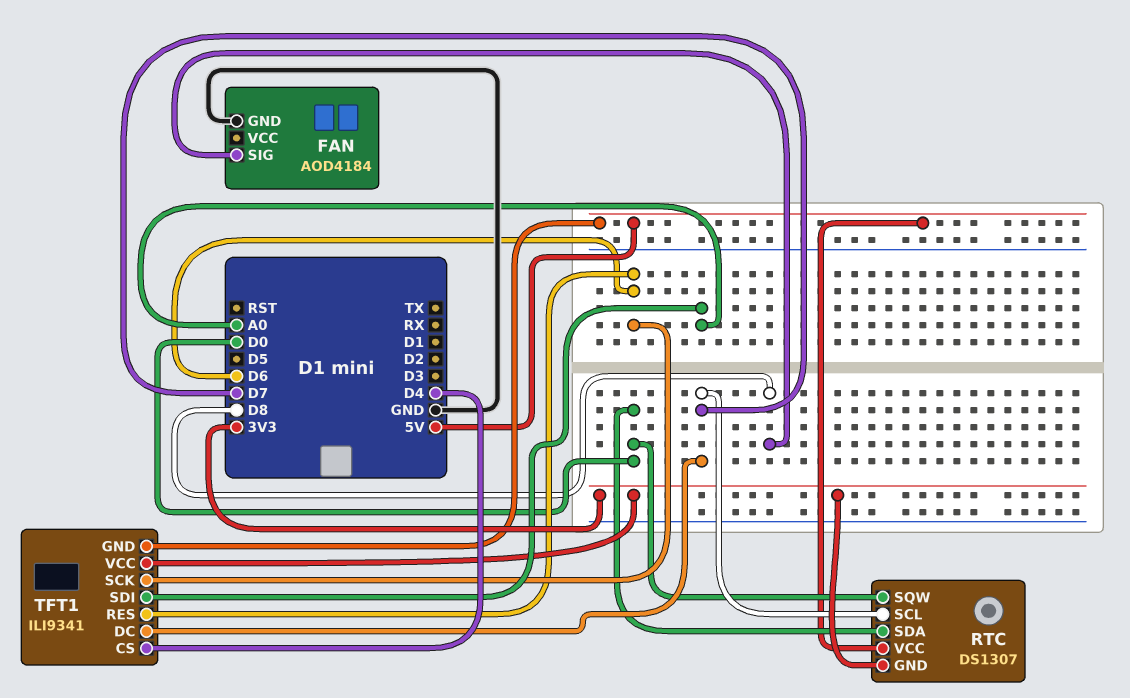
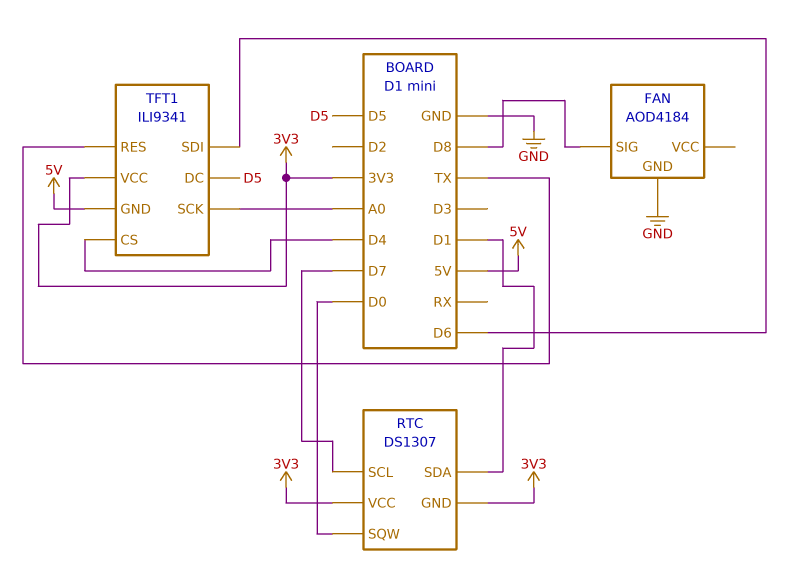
RTC pin SDA: D0 -> D1
RTC pin VCC: 5V -> 3V3
TFT1 pin DC: D7 -> D5
TFT1 pin RES: D6 -> TX
TFT1 pin SCK: D6 -> A0
TFT1 pin SDI: A0 -> D6

